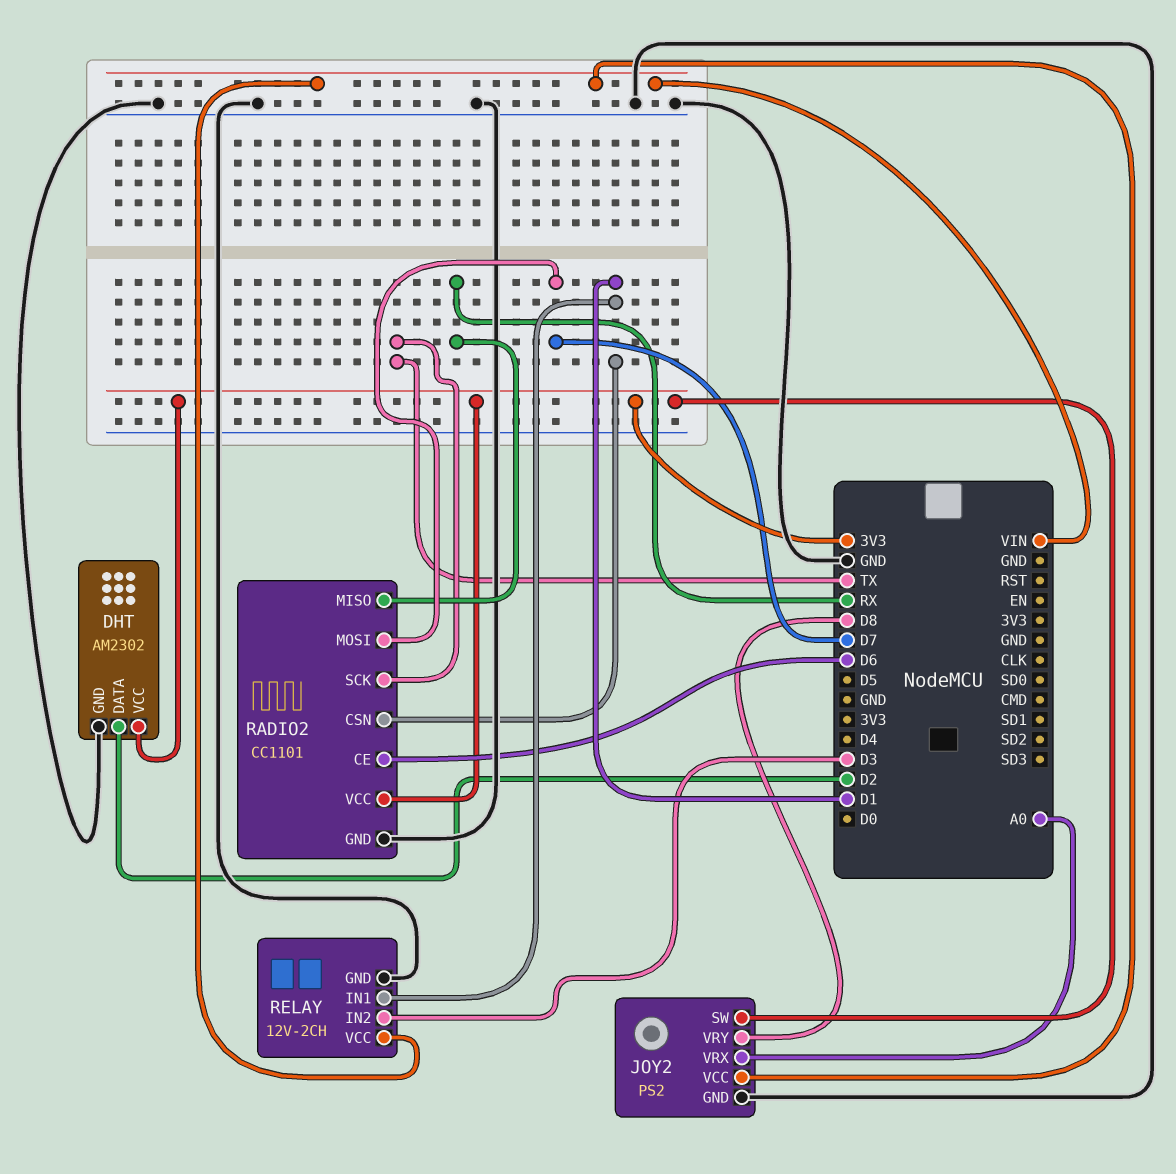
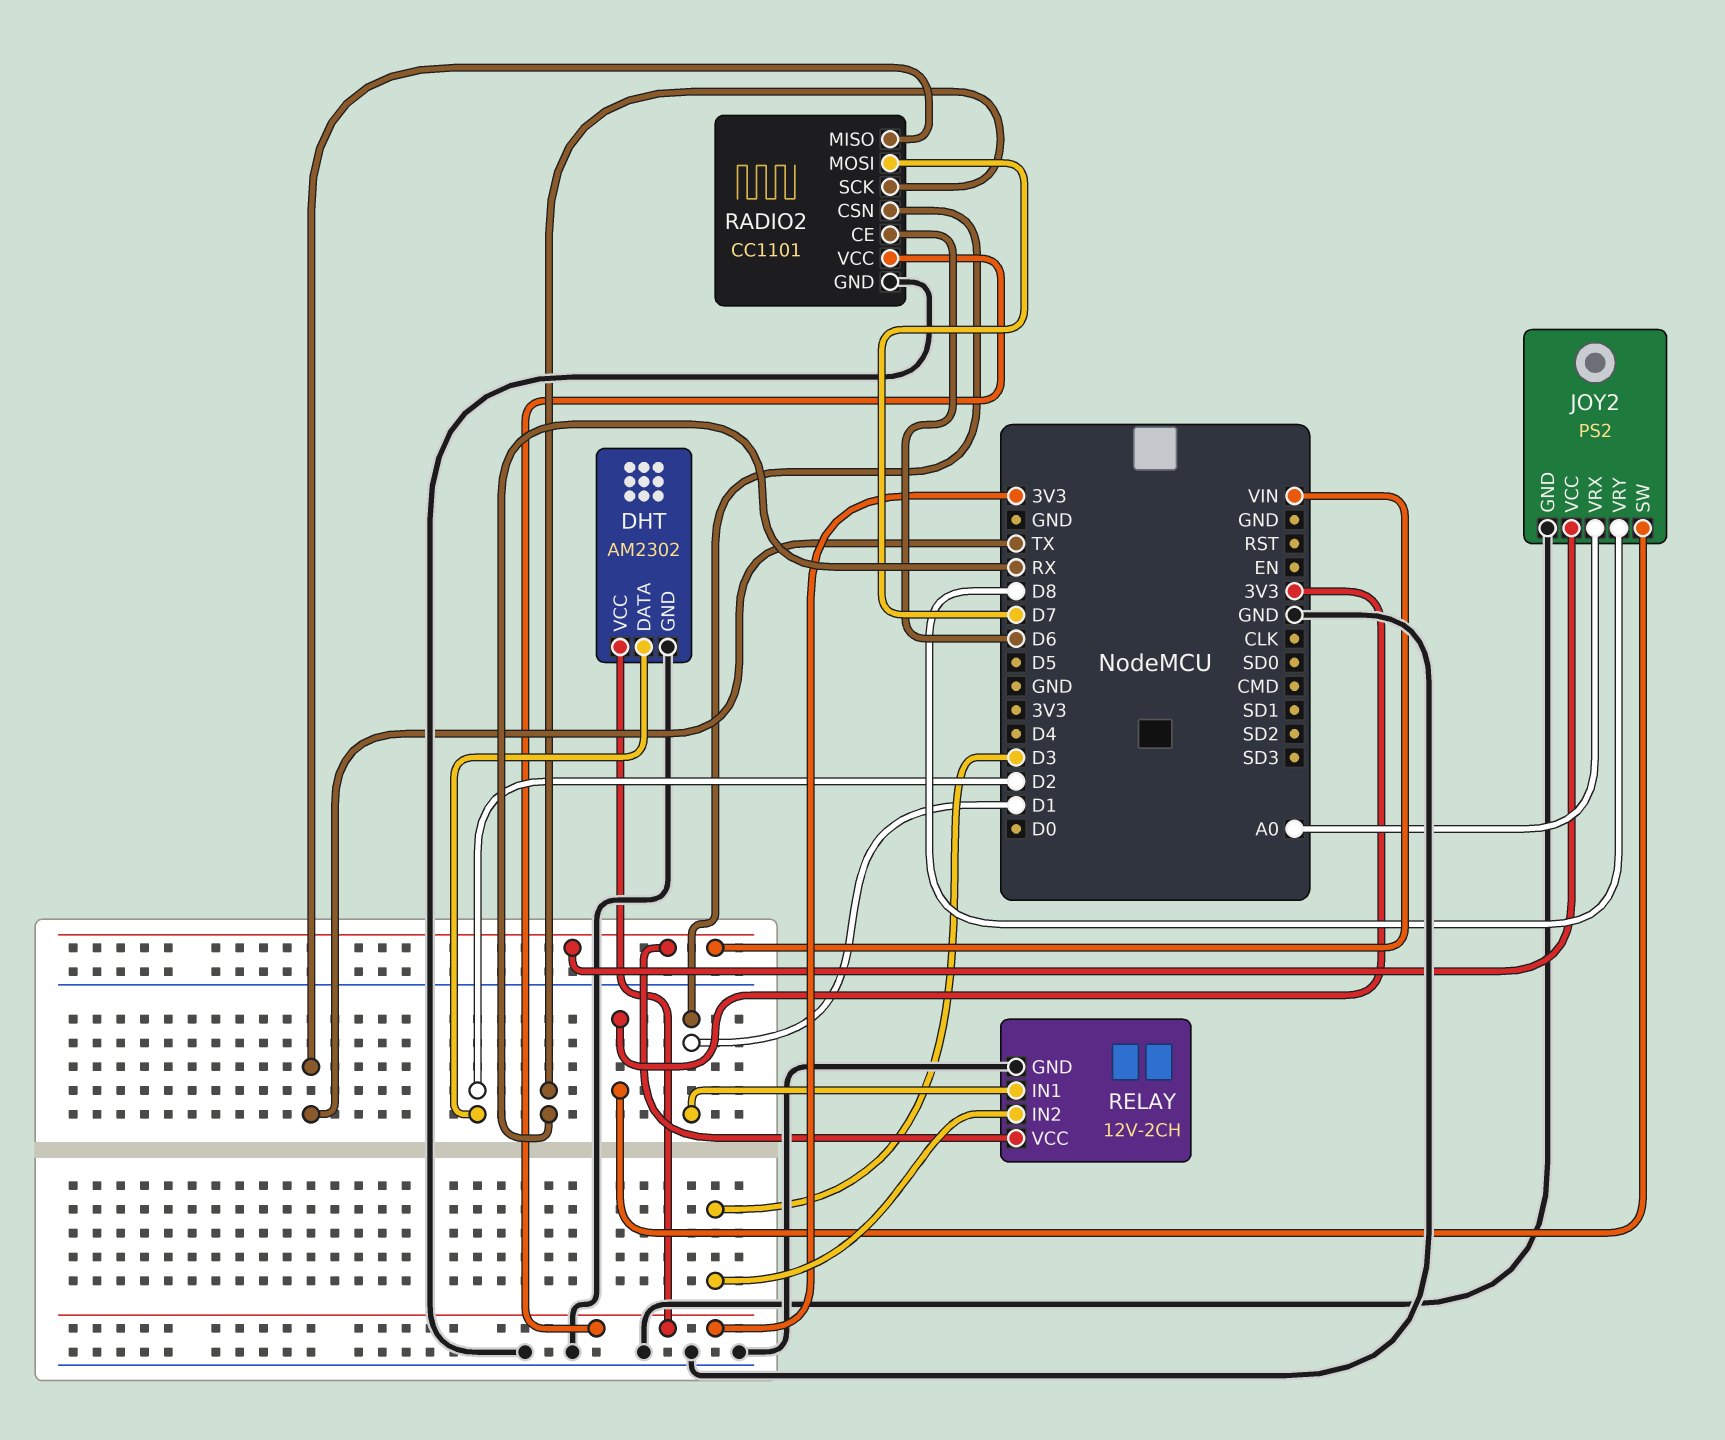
RADIO2 pin MISO: RX -> TX
RADIO2 pin SCK: TX -> RX

